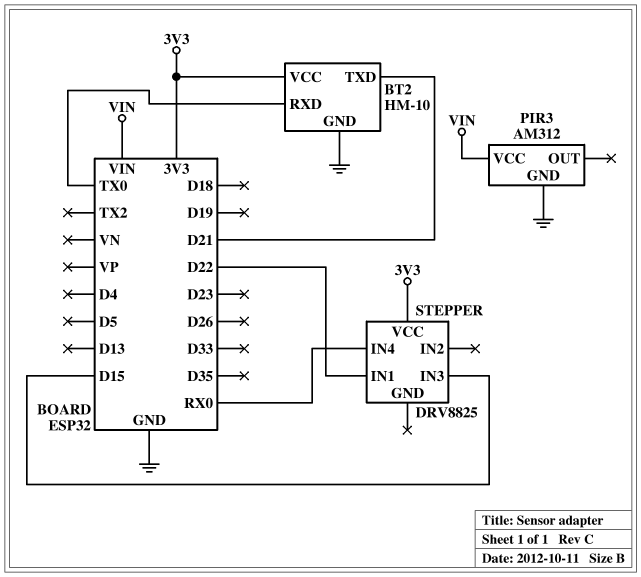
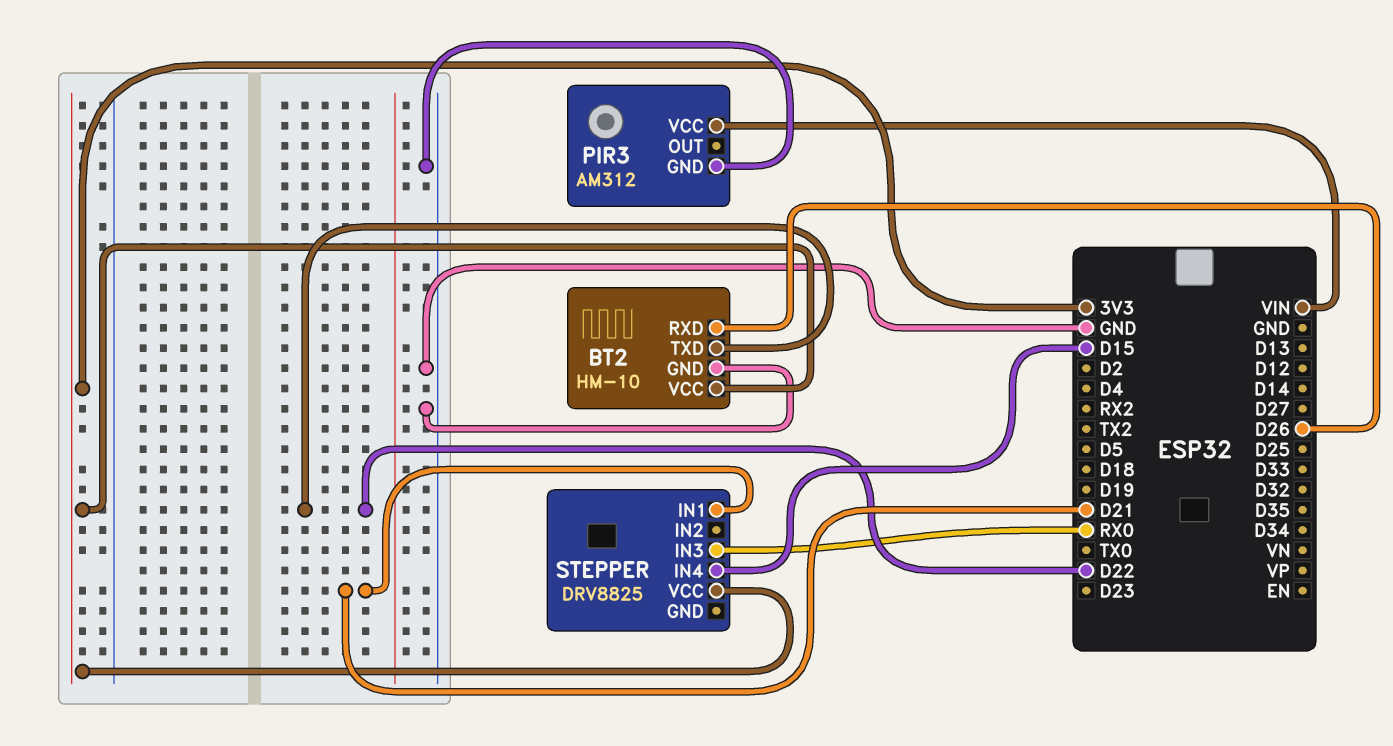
BT2 pin RXD: TX0 -> D26
BT2 pin TXD: D21 -> D22
STEPPER pin IN1: D22 -> D21
STEPPER pin IN3: D15 -> RX0
STEPPER pin IN4: RX0 -> D15

